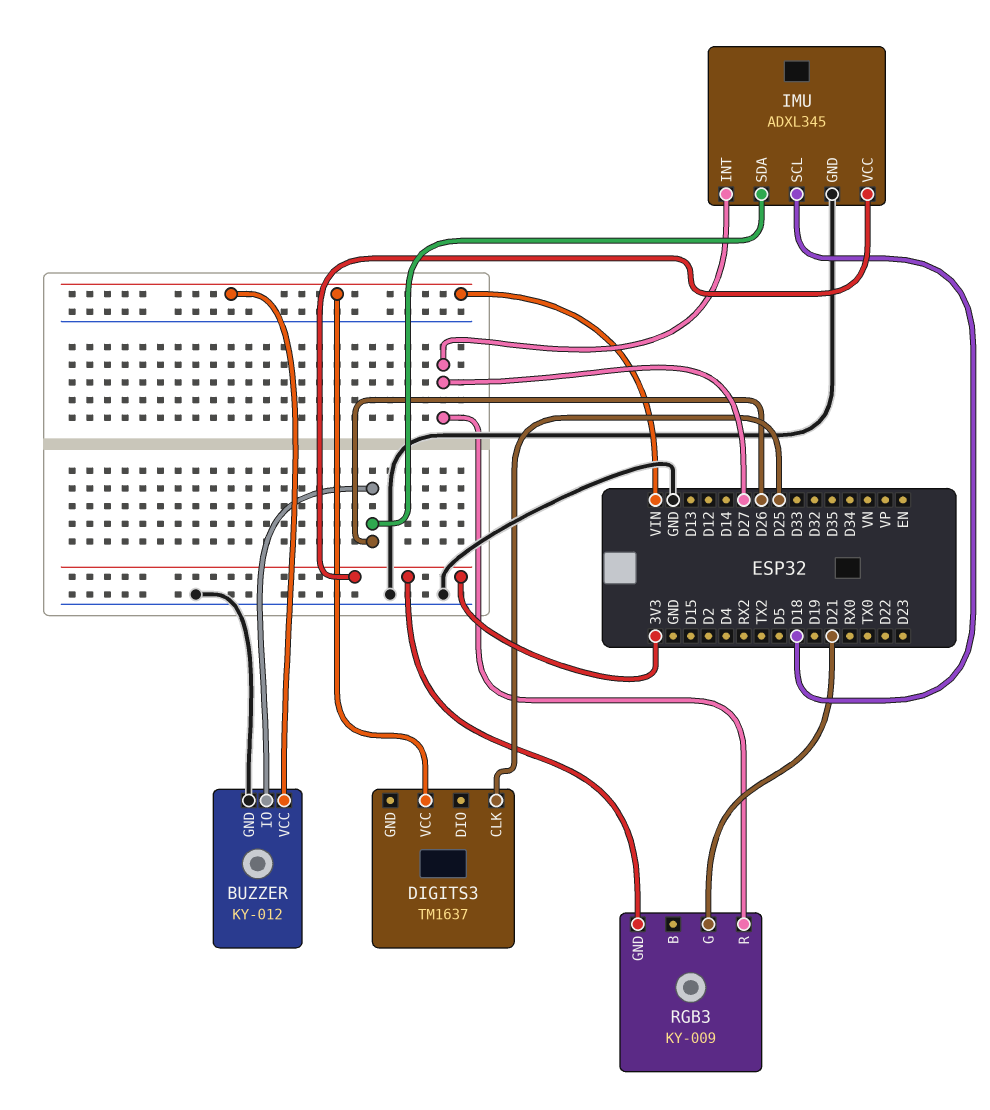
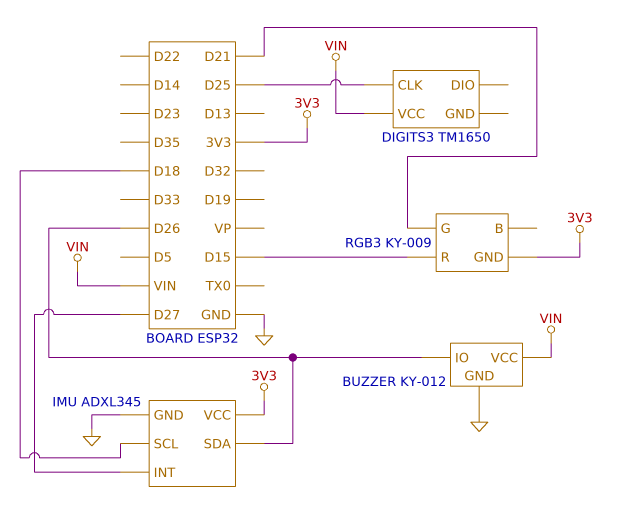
DIGITS3: TM1637 -> TM1650
RGB3 pin R: D27 -> D15

